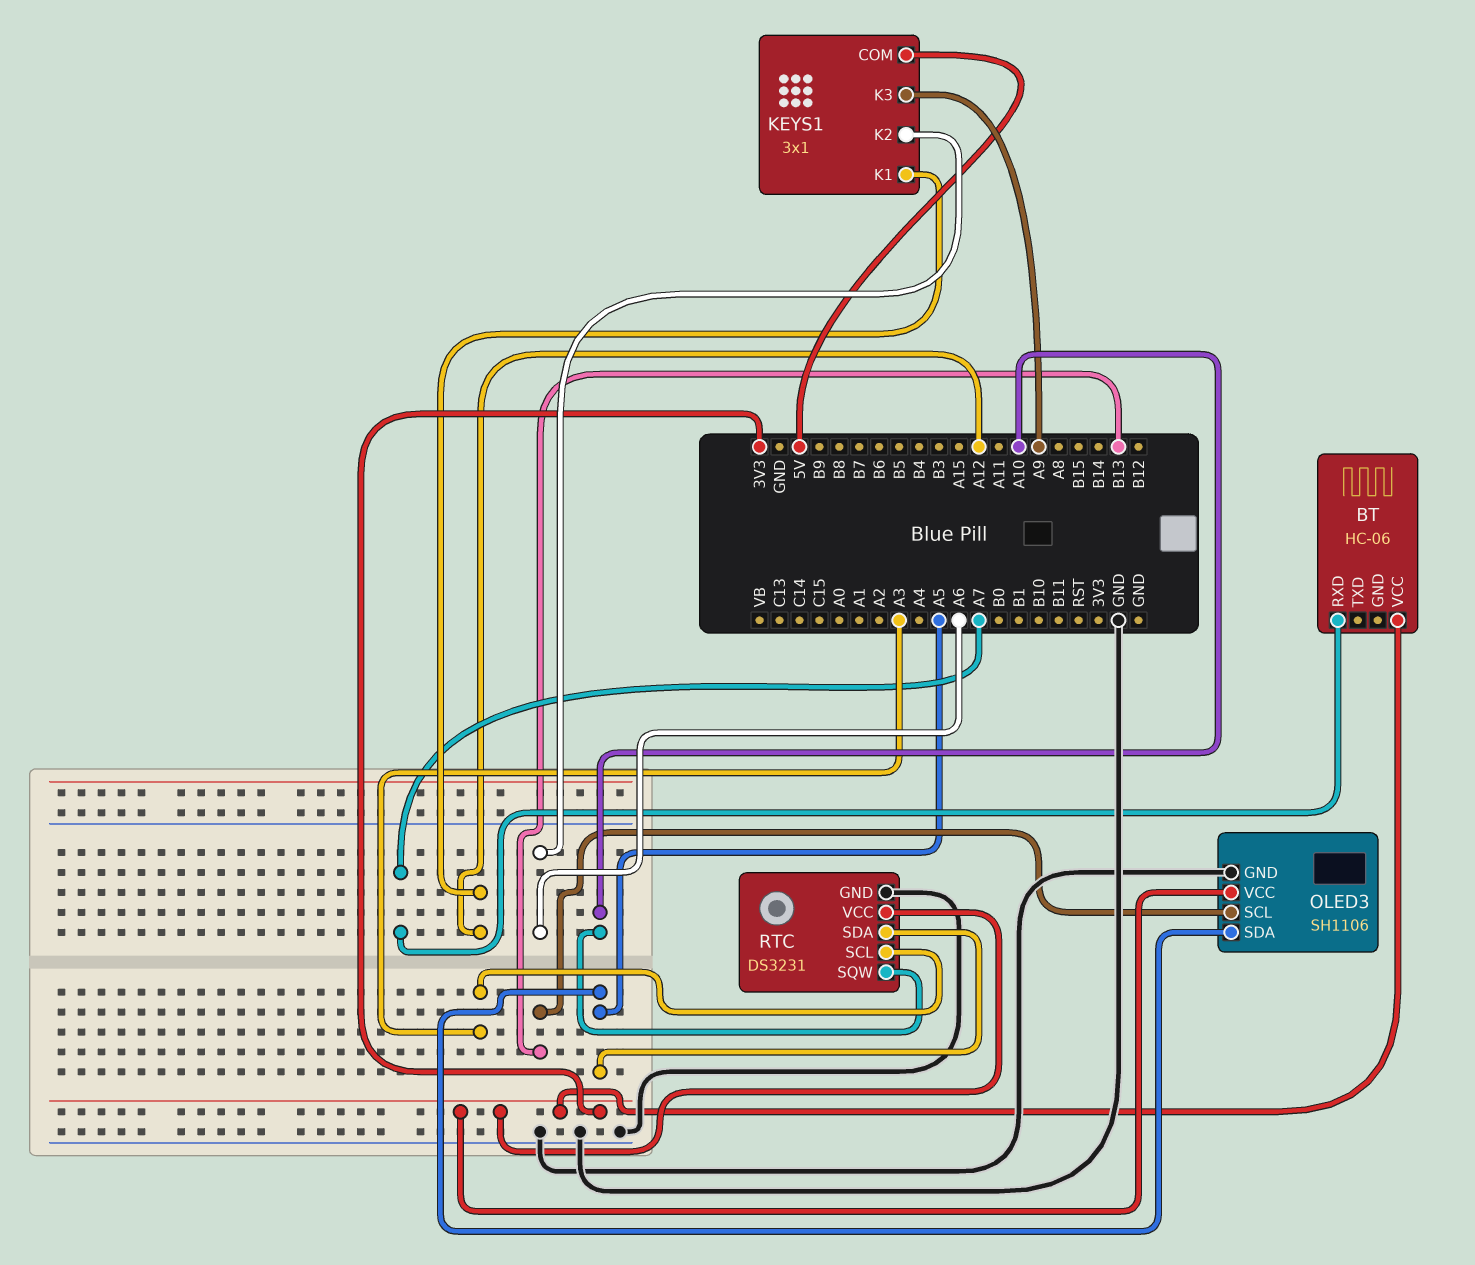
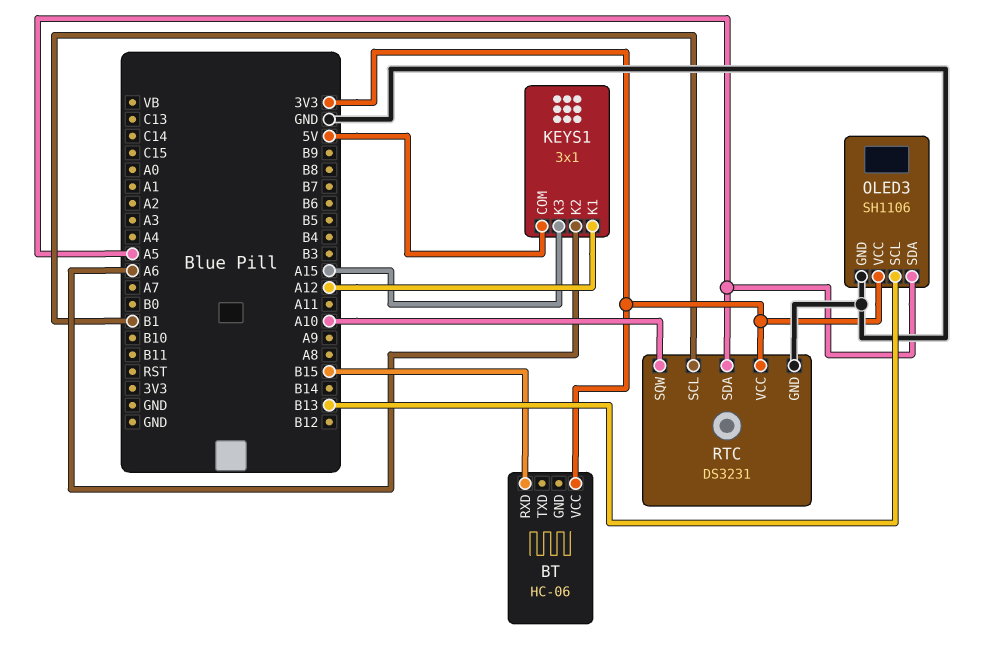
BT pin RXD: A7 -> B15
KEYS1 pin K3: A9 -> A15
RTC pin SCL: A3 -> B1

